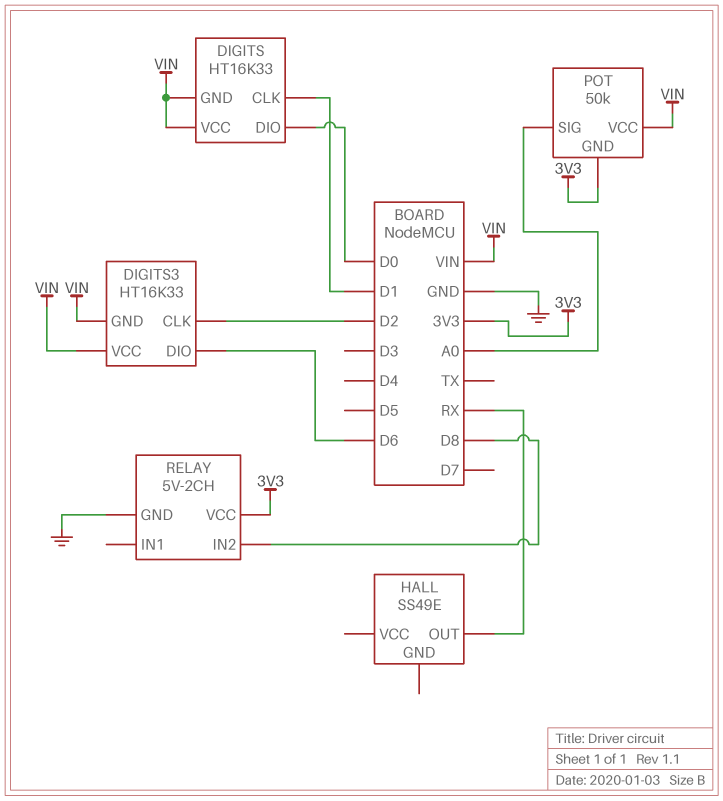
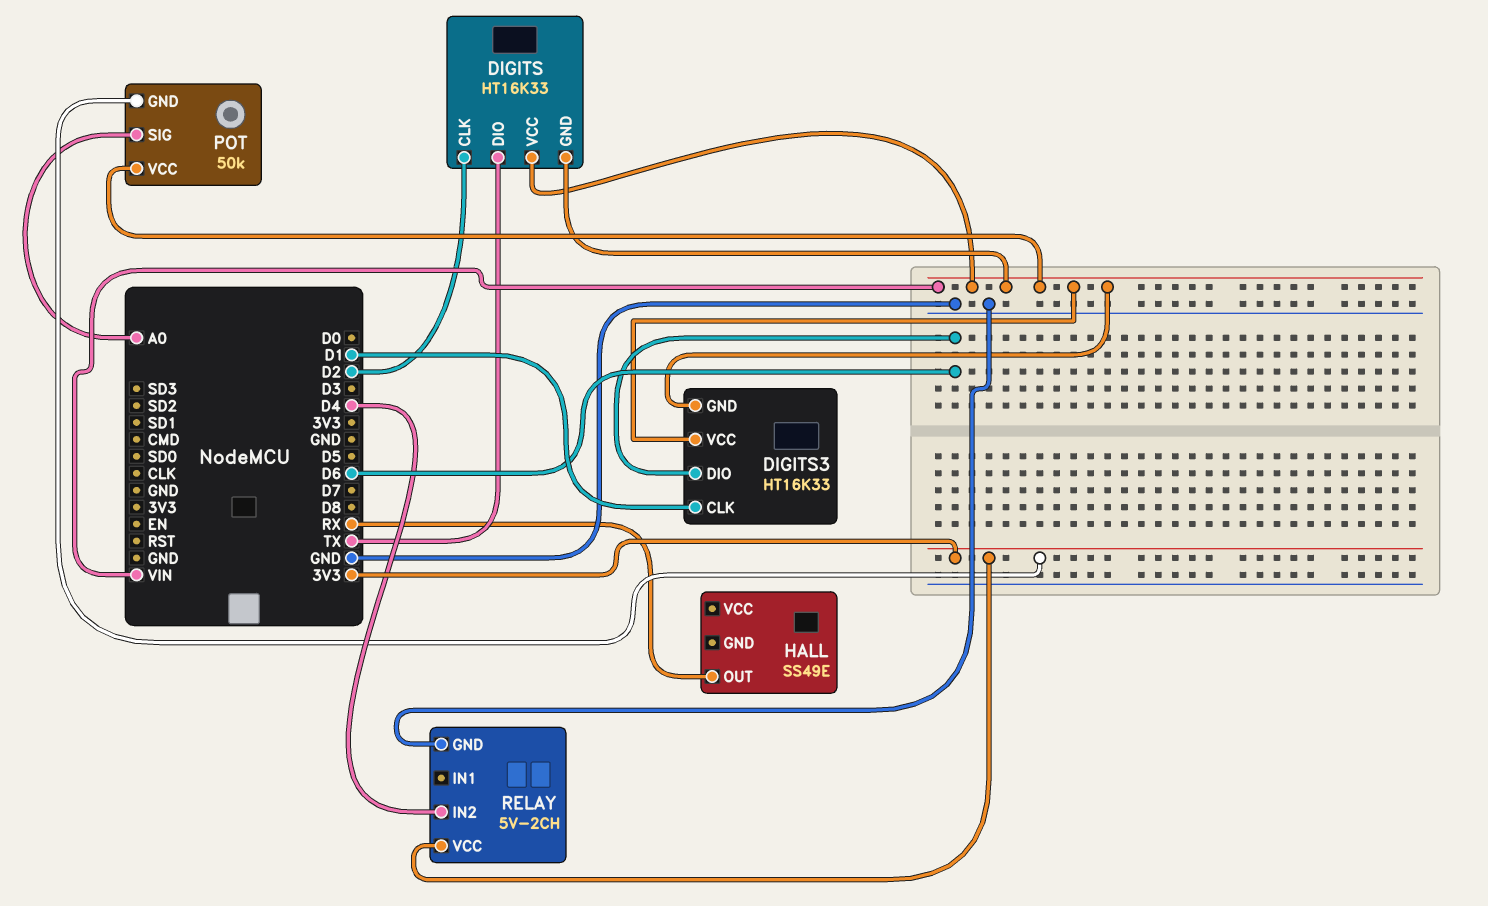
DIGITS pin CLK: D1 -> D2
DIGITS pin DIO: D0 -> TX
DIGITS3 pin CLK: D2 -> D1
RELAY pin IN2: D8 -> D4

